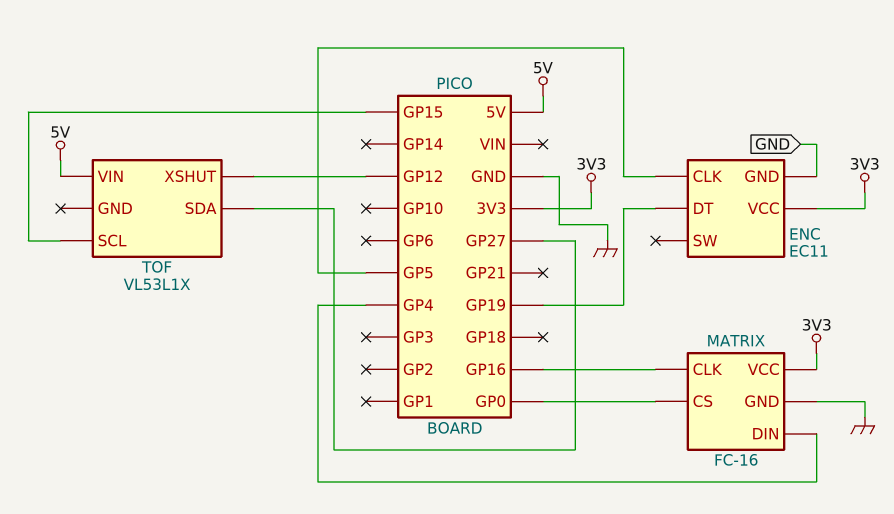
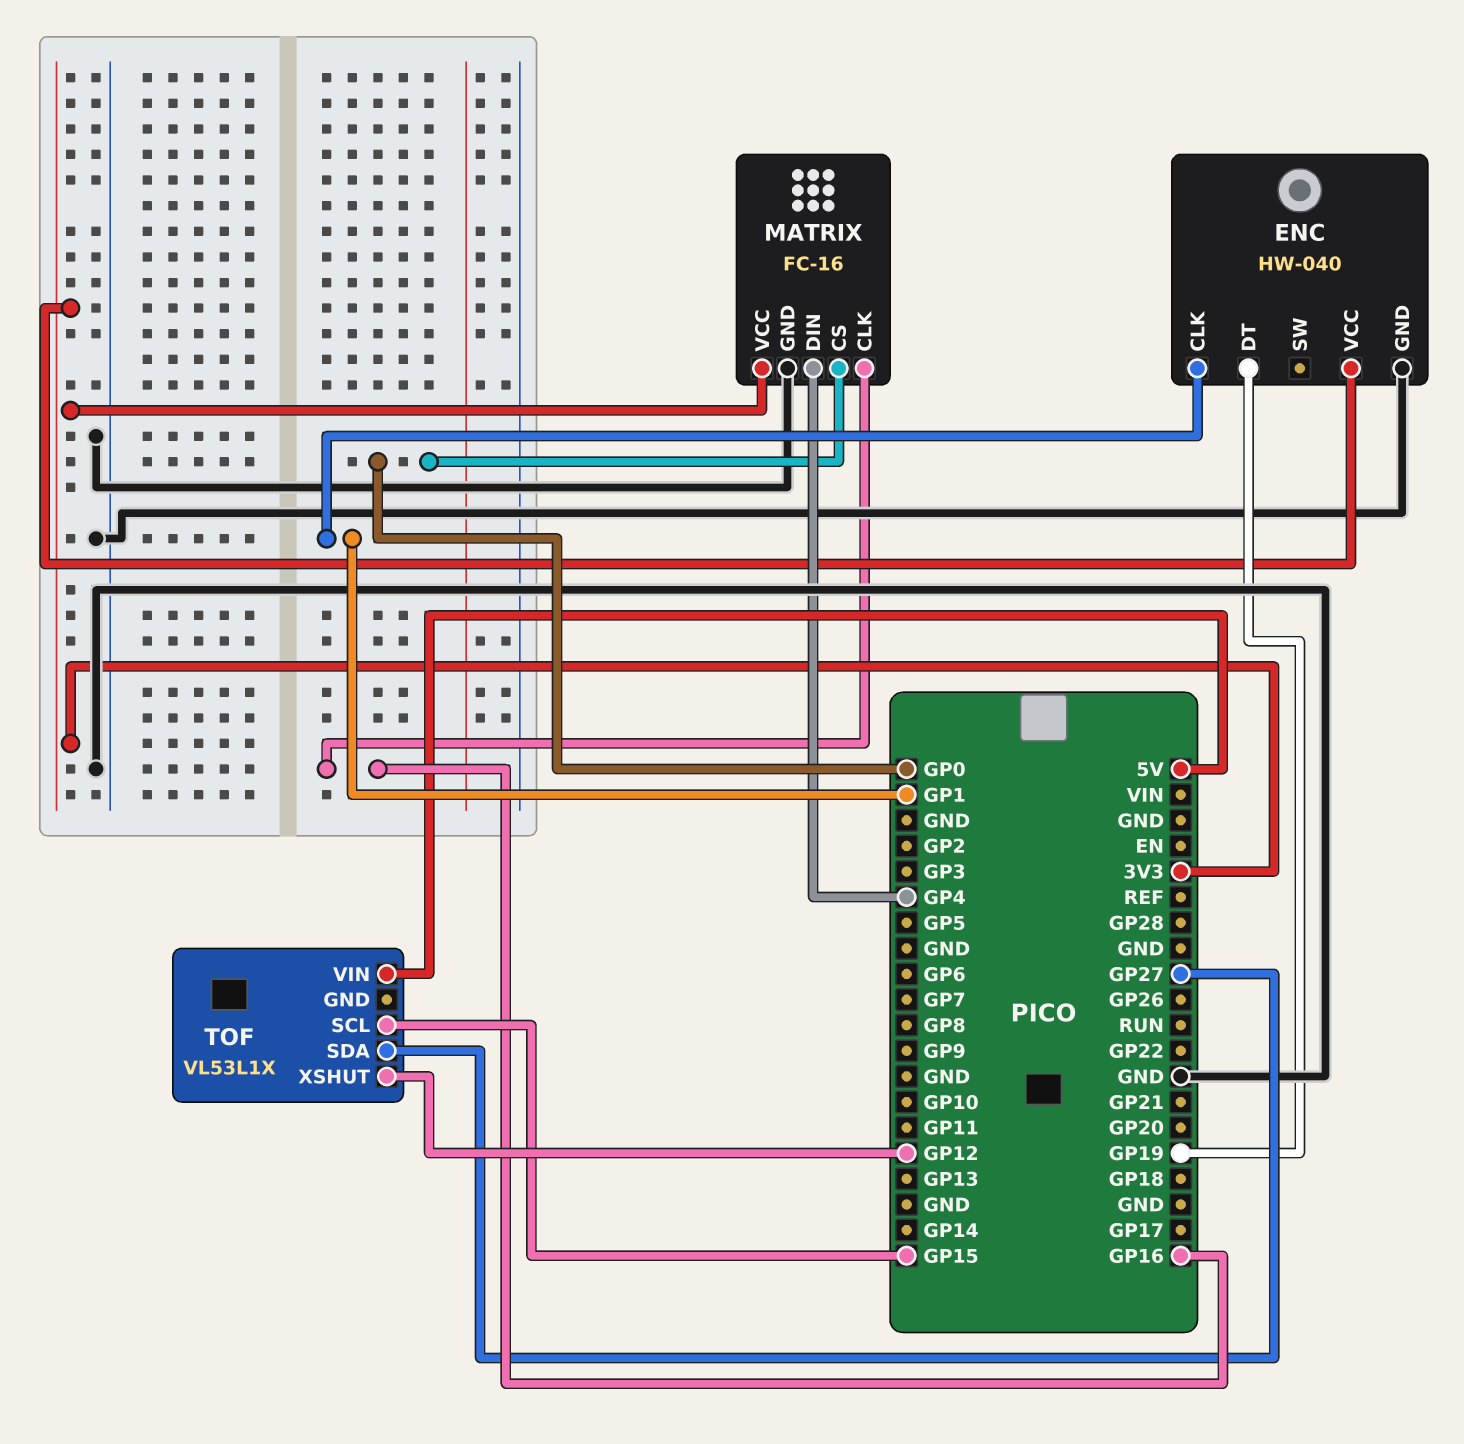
ENC: EC11 -> HW-040
ENC pin CLK: GP5 -> GP1

